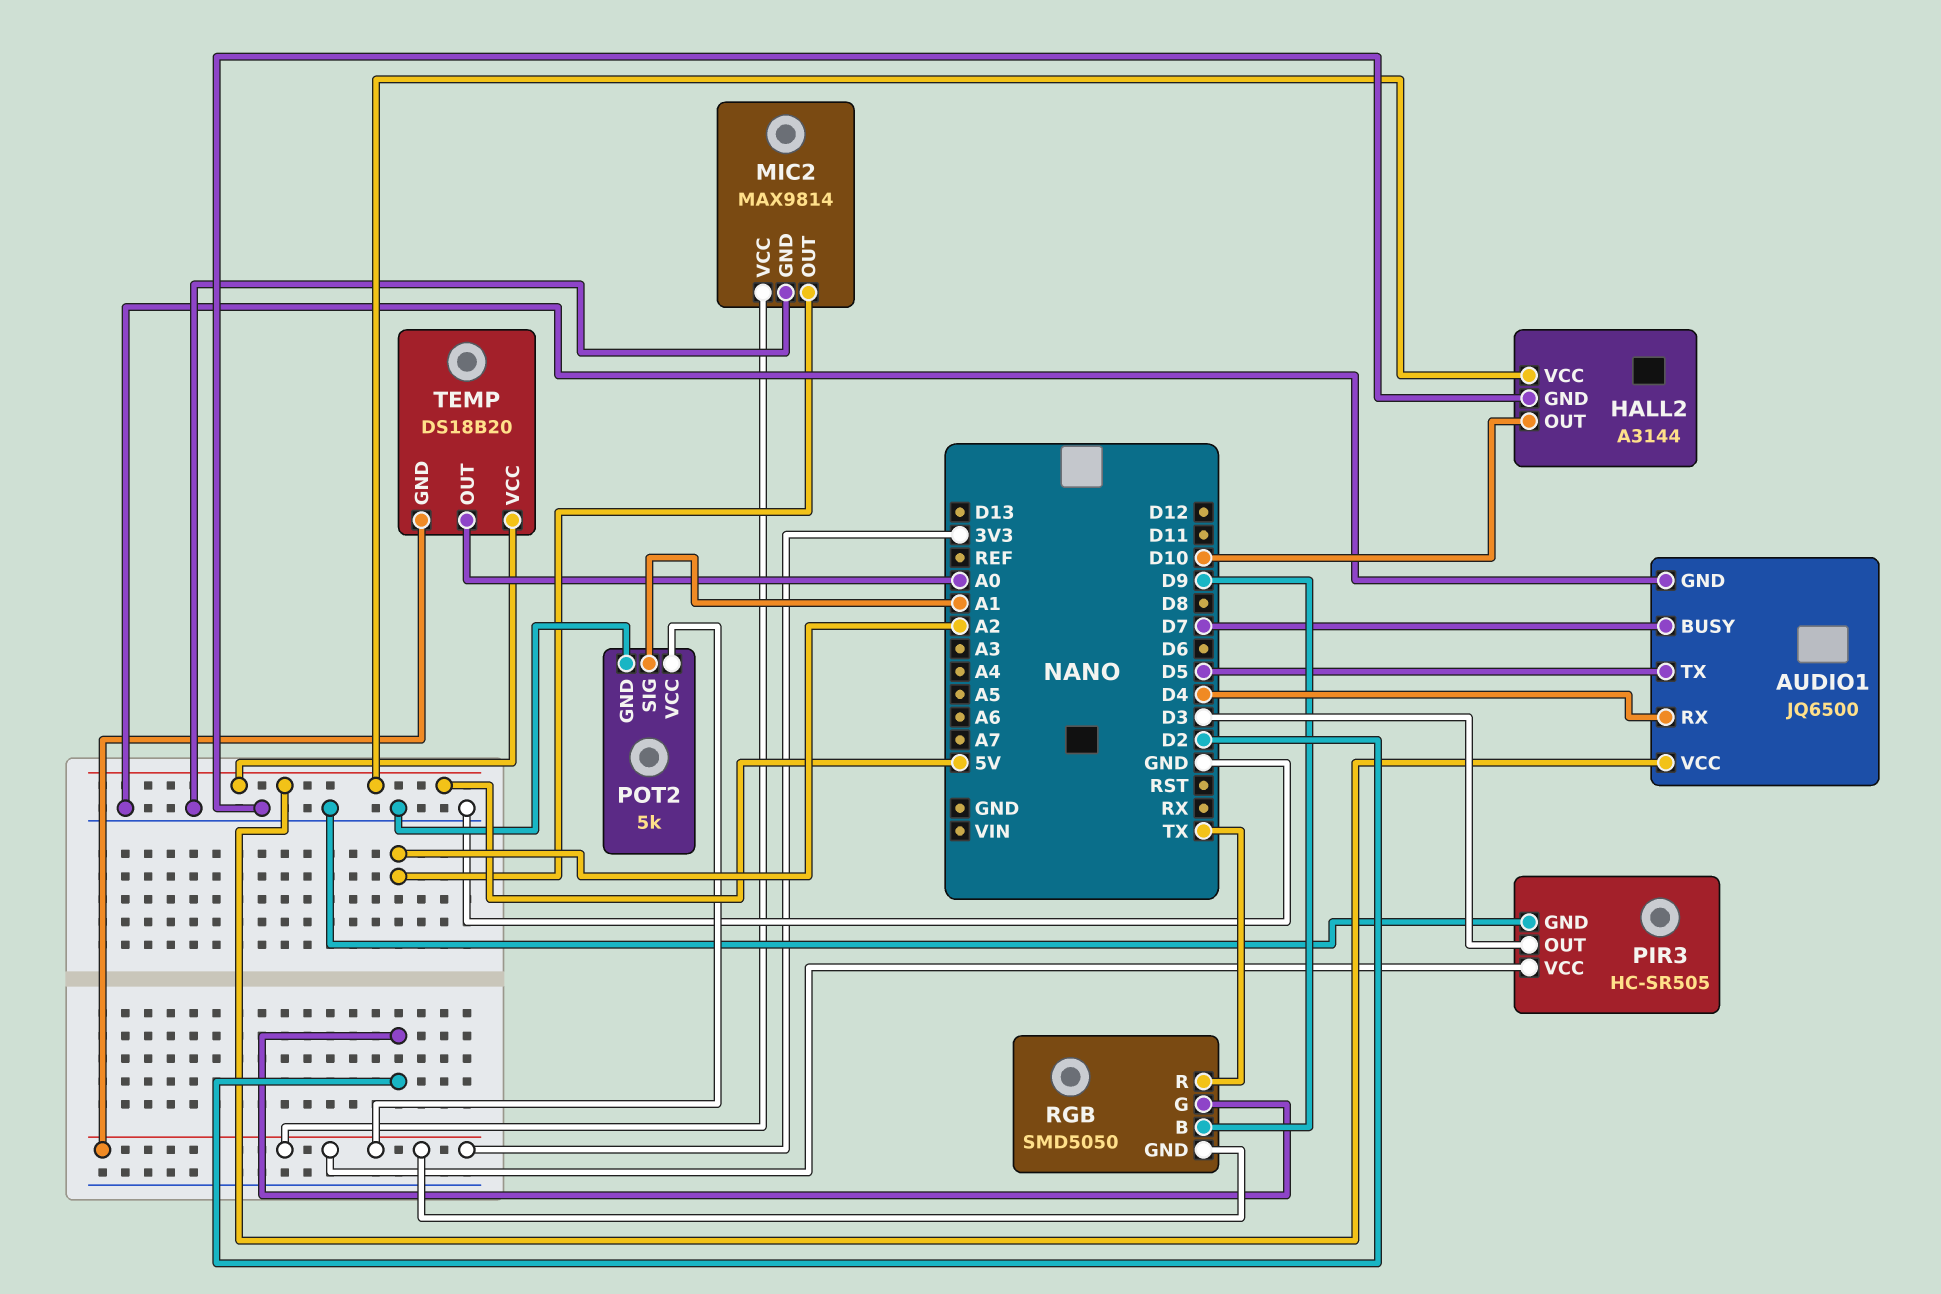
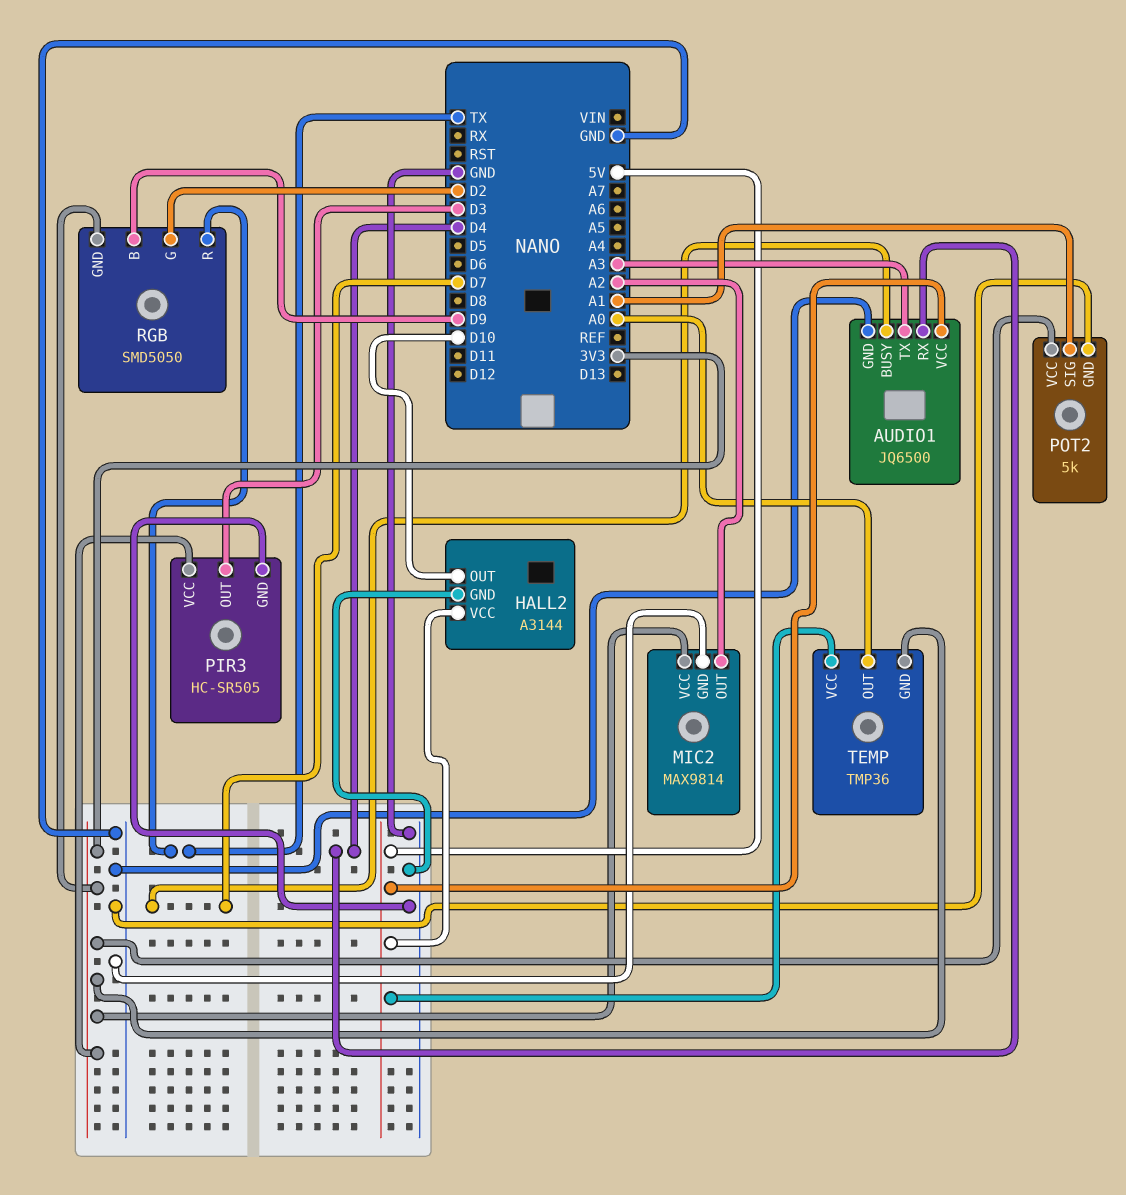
AUDIO1 pin TX: D5 -> A3
TEMP: DS18B20 -> TMP36

